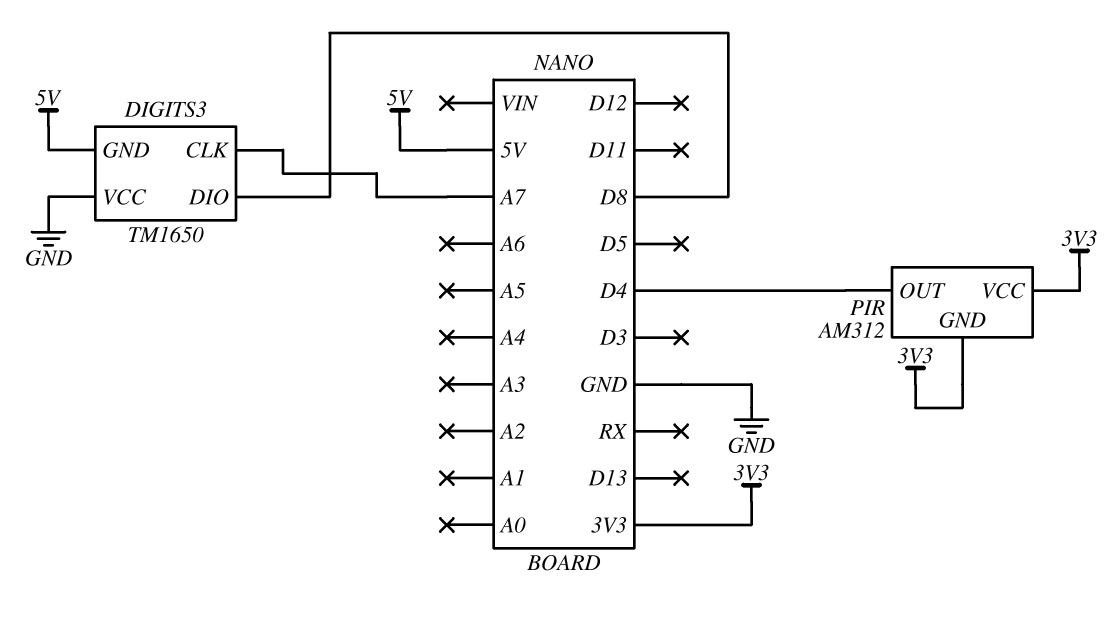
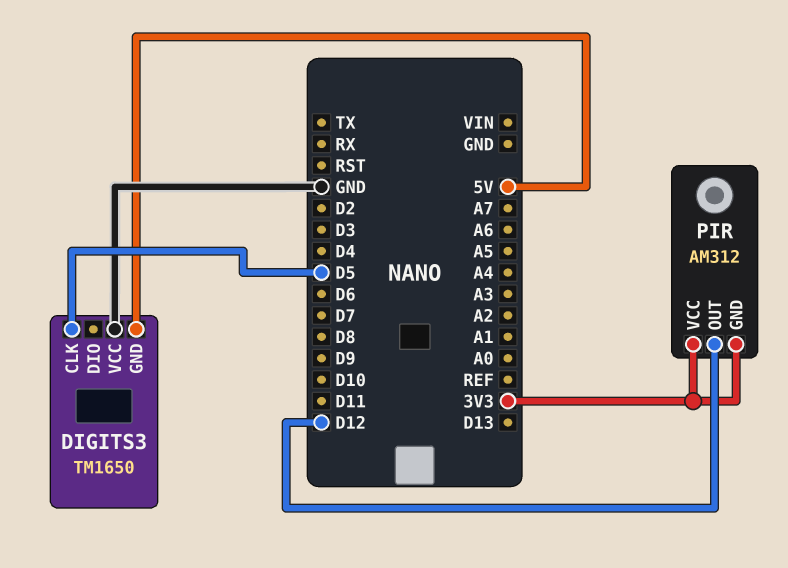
DIGITS3 pin CLK: A7 -> D5
DIGITS3 pin DIO: D8 -> none
PIR pin OUT: D4 -> D12

